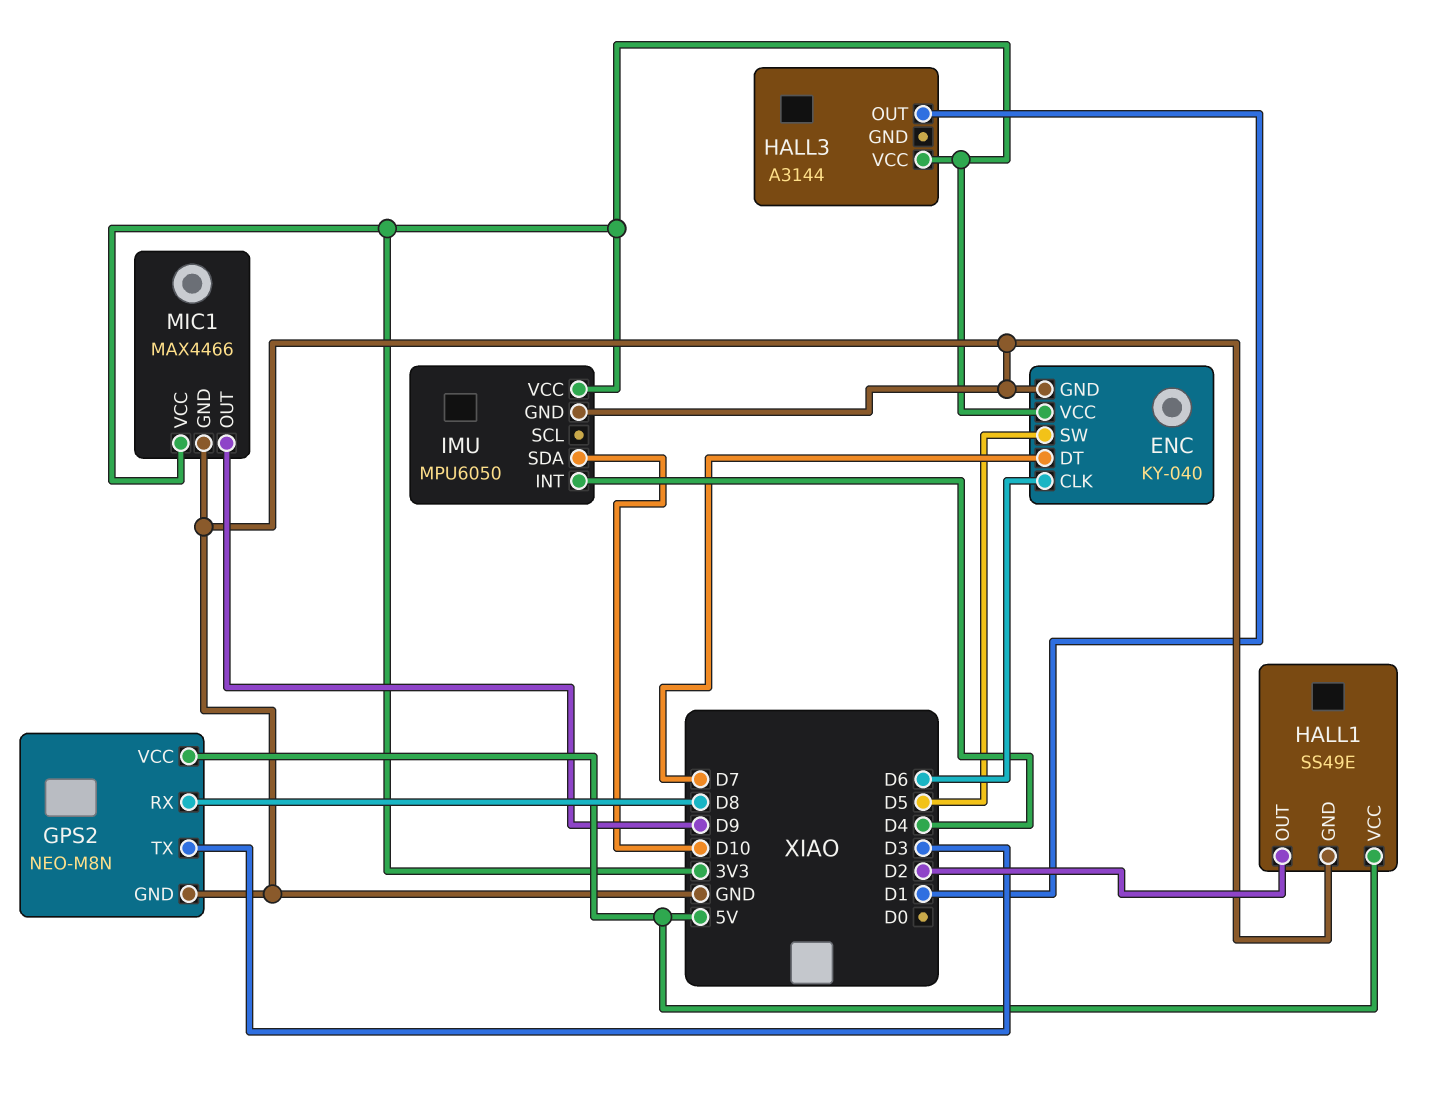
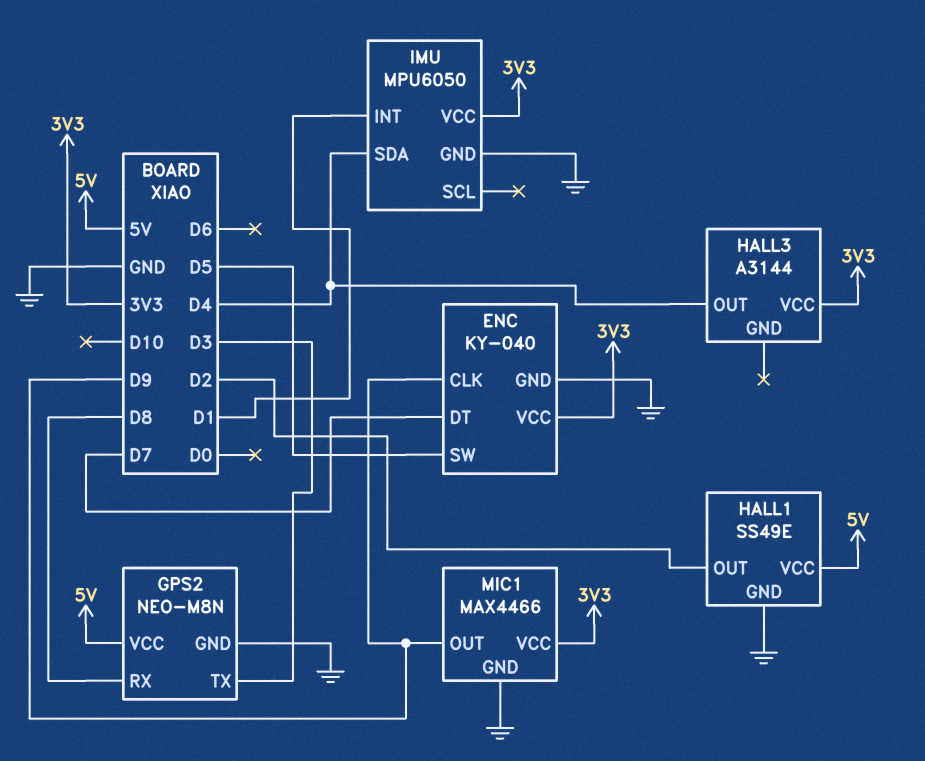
ENC pin CLK: D6 -> D9
HALL3 pin OUT: D1 -> D4
IMU pin INT: D4 -> D1
IMU pin SDA: D10 -> D4

